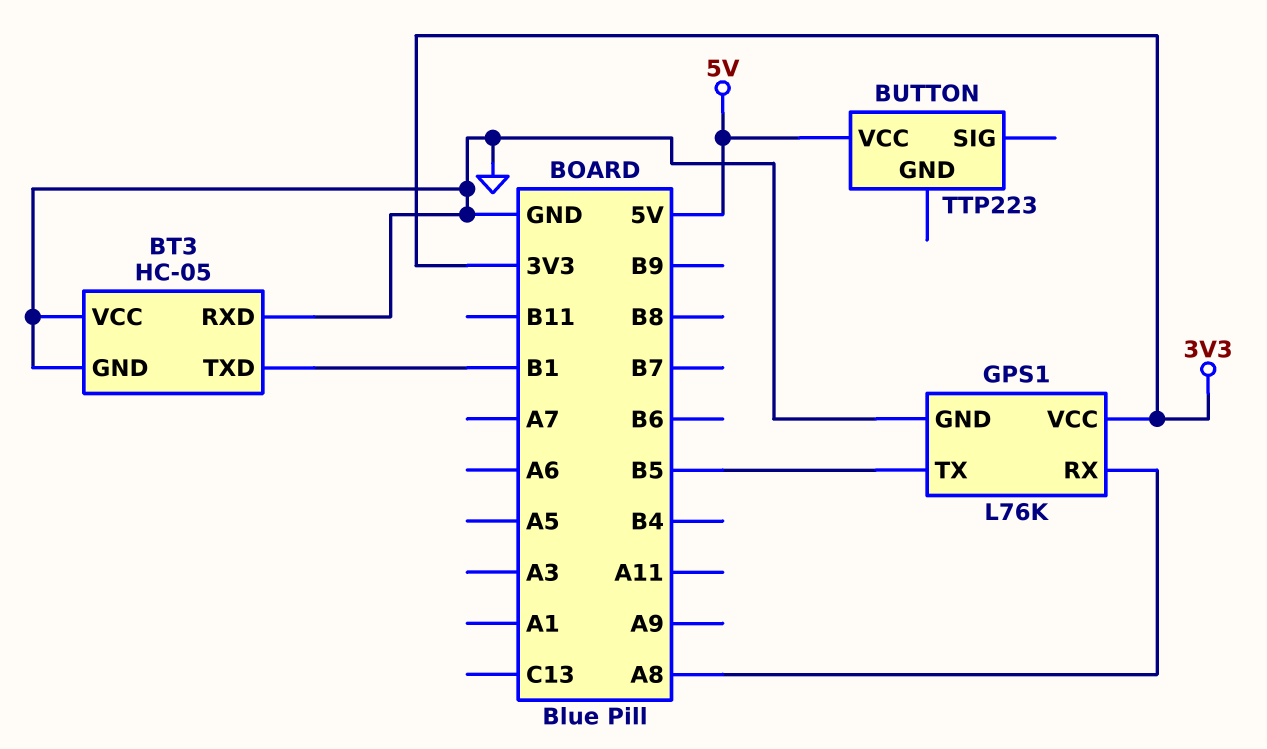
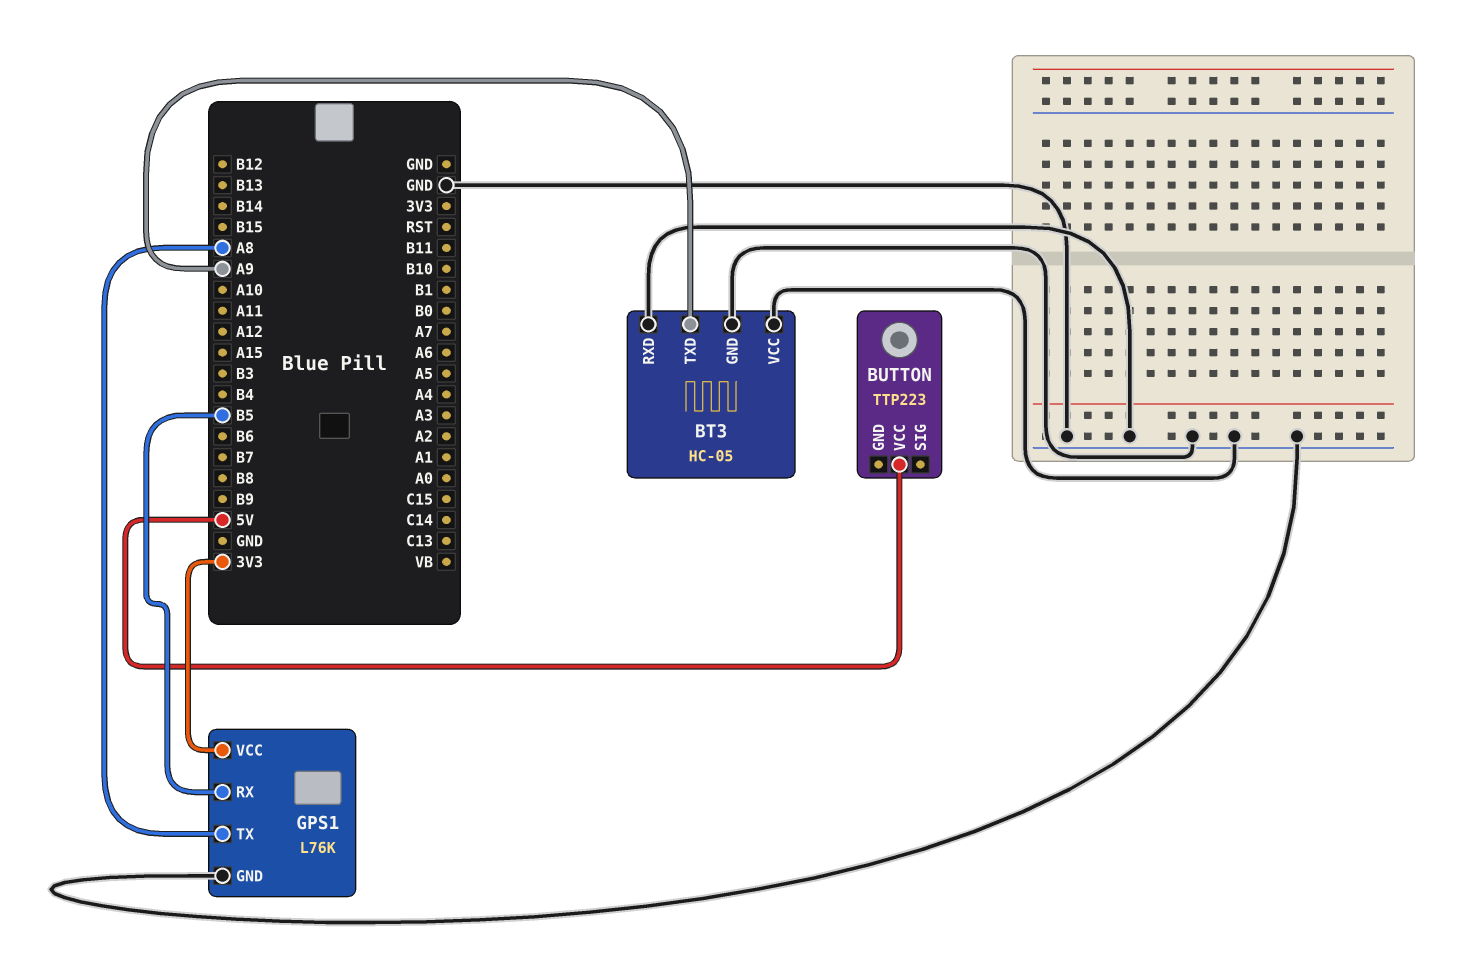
BT3 pin TXD: B1 -> A9
GPS1 pin RX: A8 -> B5
GPS1 pin TX: B5 -> A8

